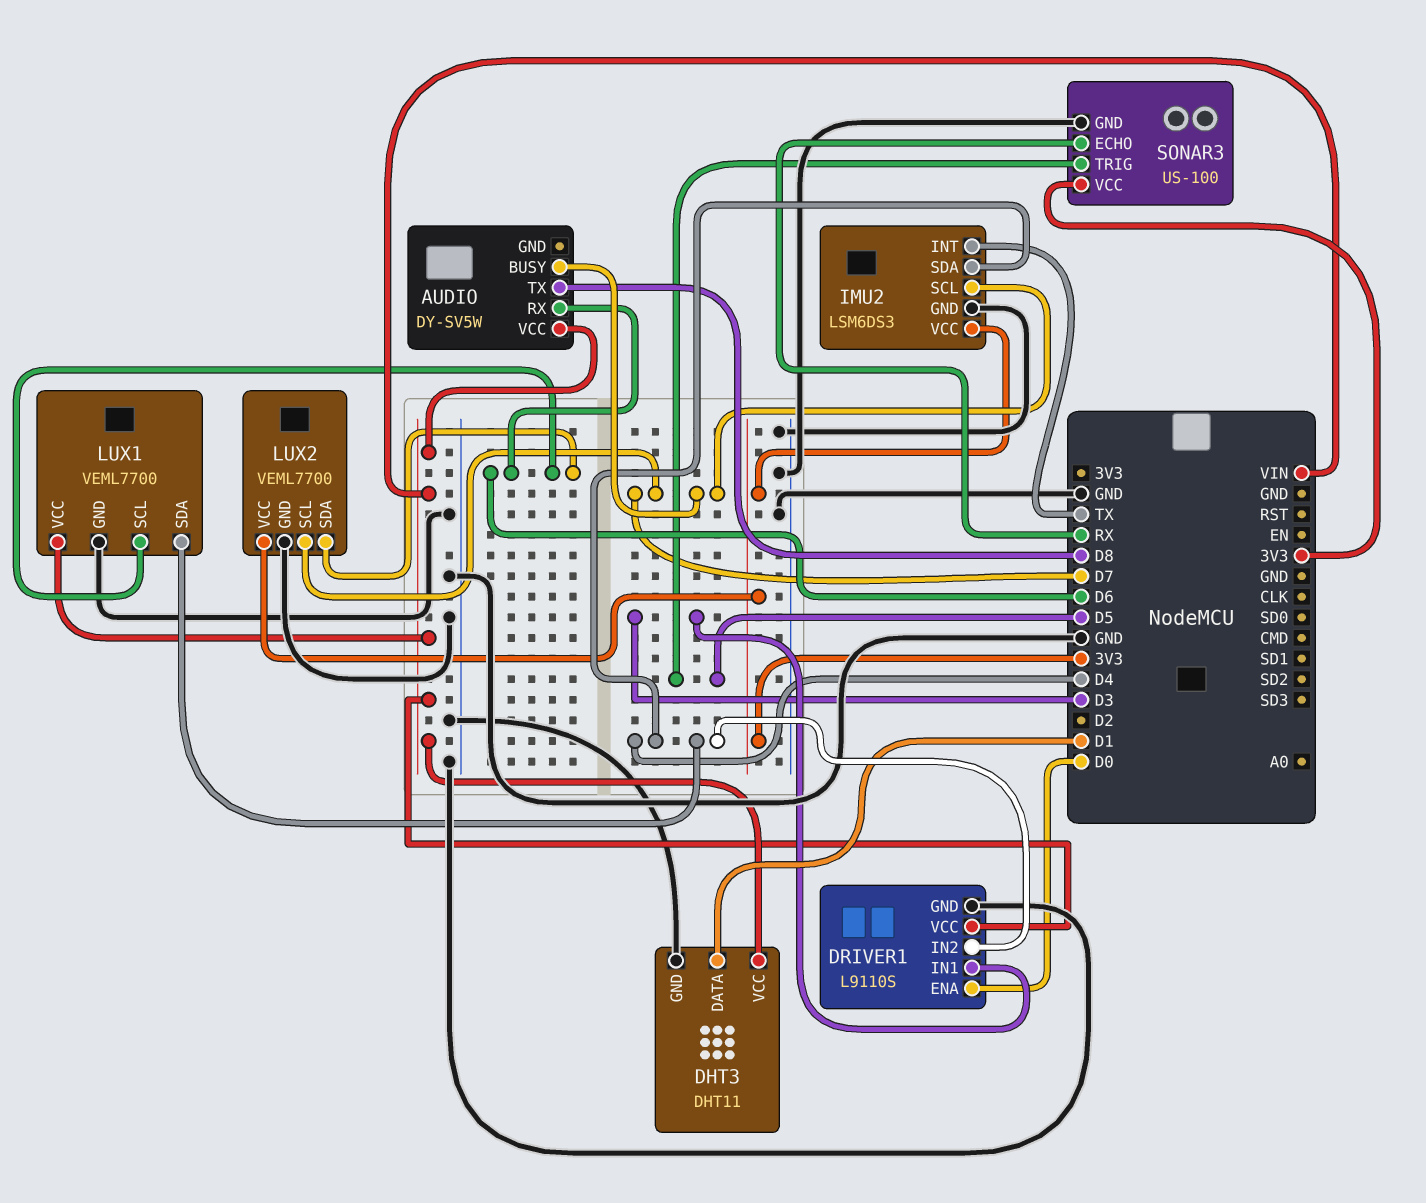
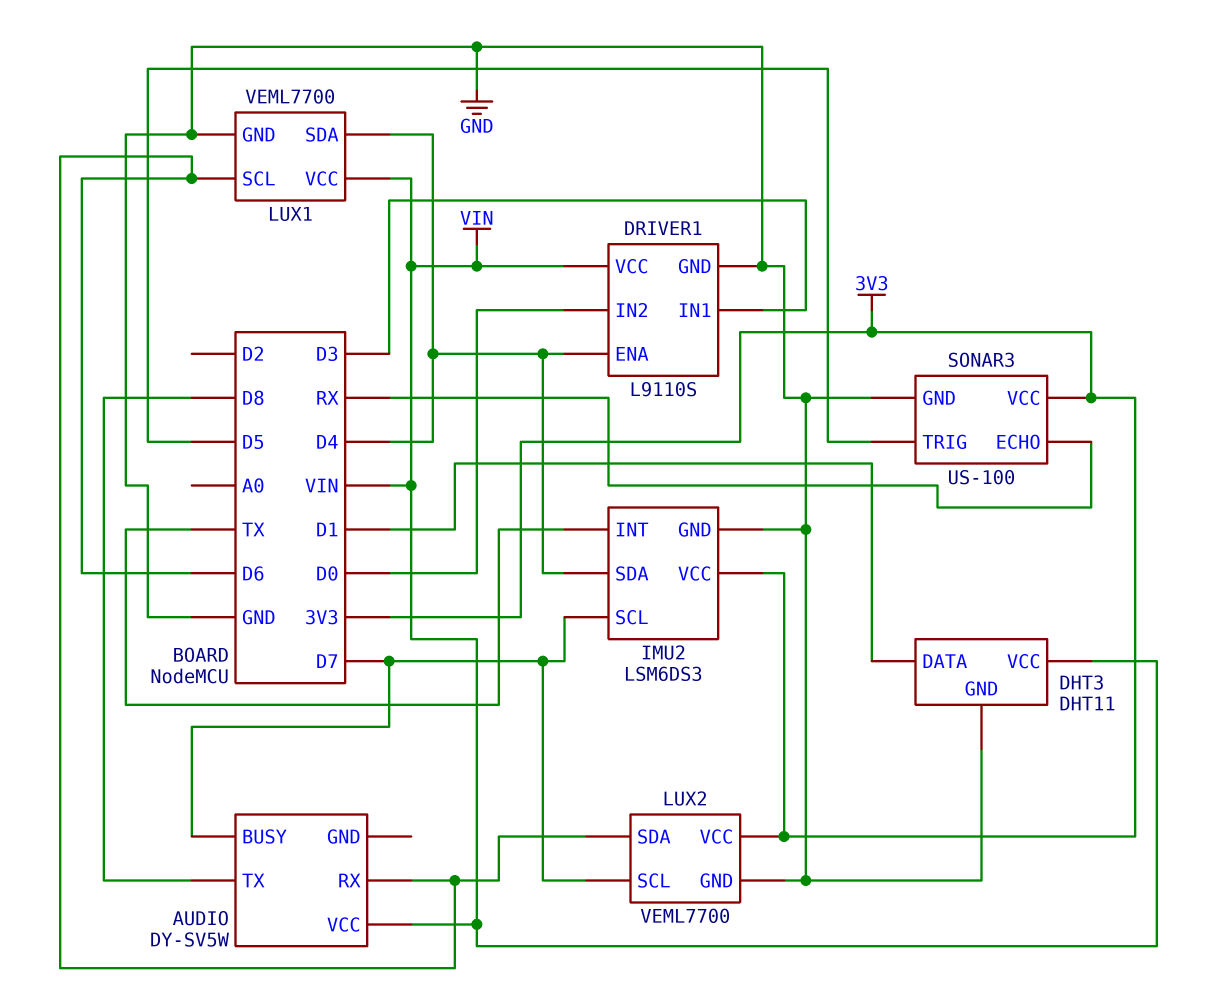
DRIVER1 pin ENA: D0 -> D4
DRIVER1 pin IN2: D4 -> D0

